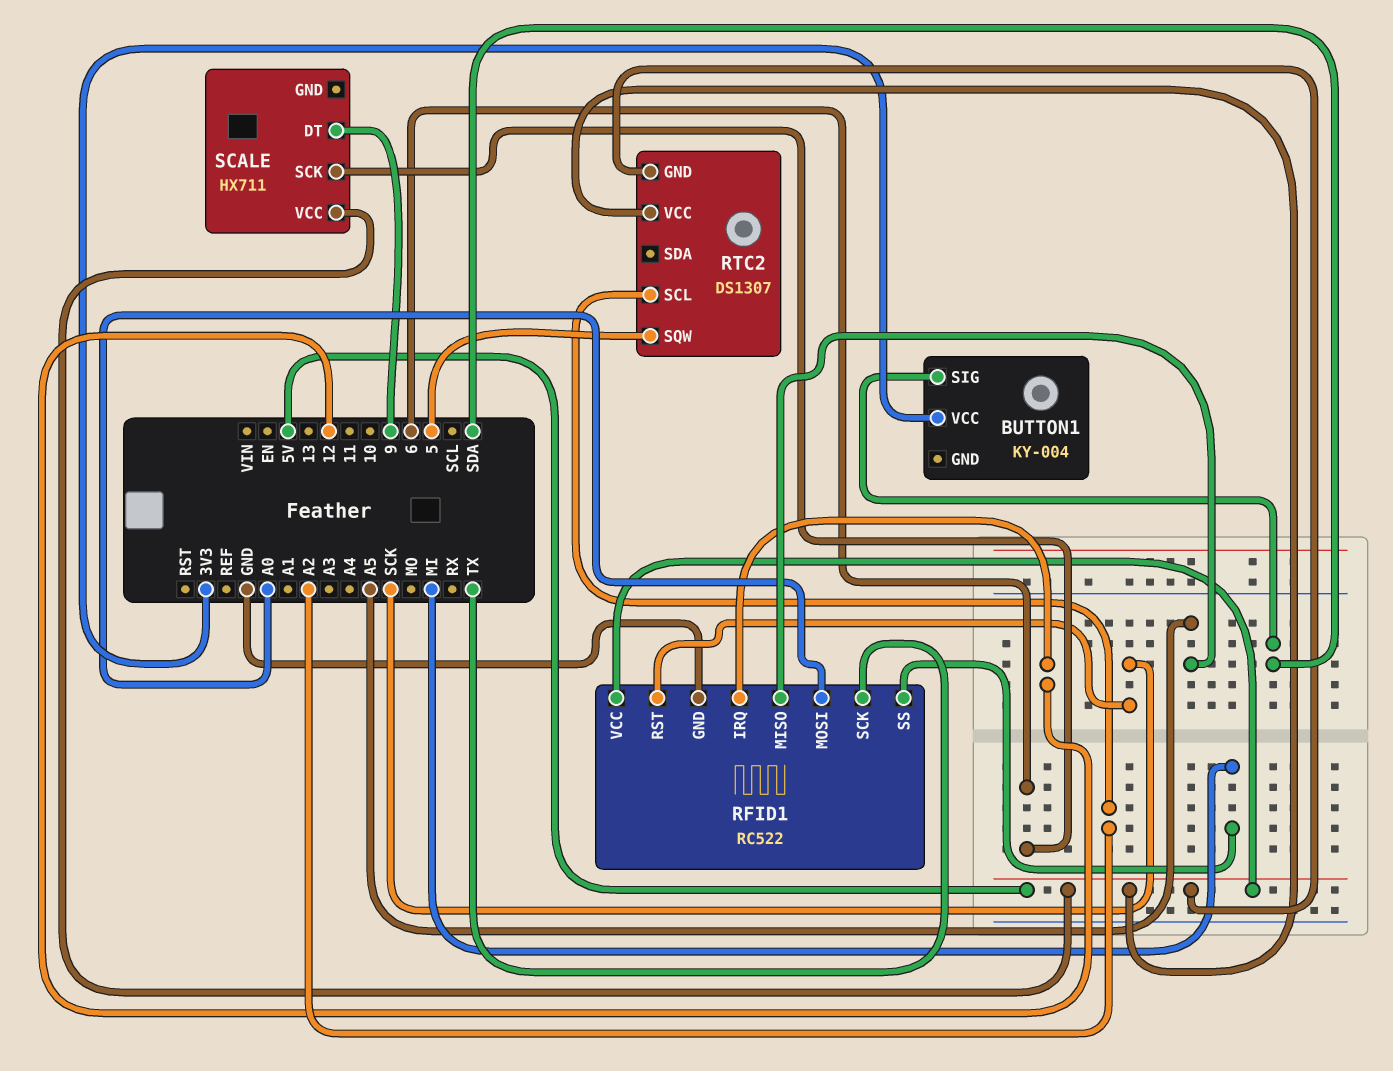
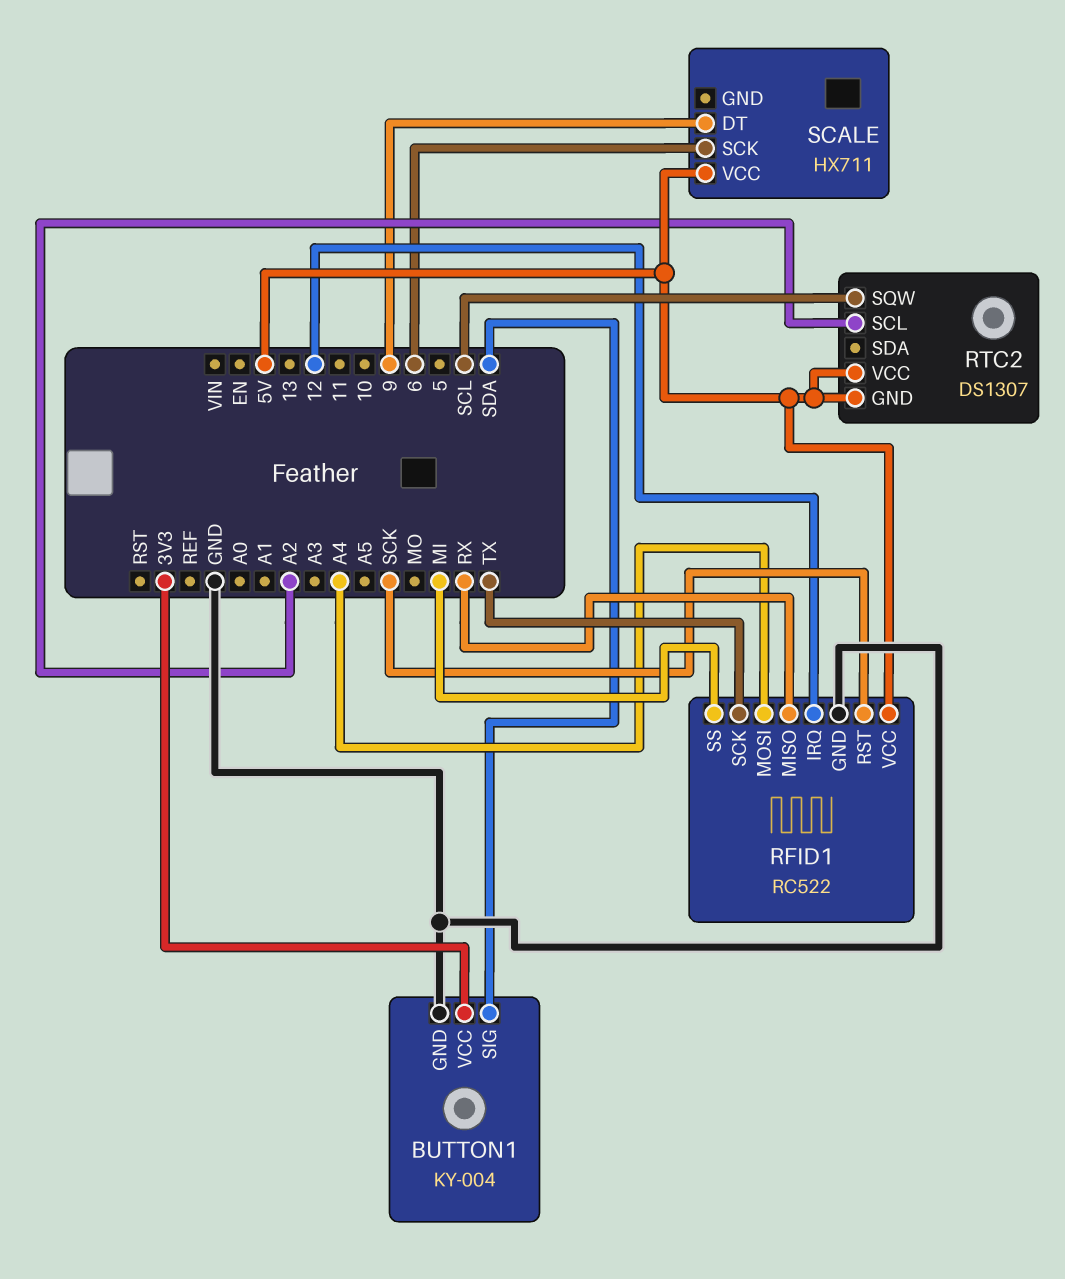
BUTTON1 pin GND: none -> GND
RFID1 pin MISO: A5 -> RX
RFID1 pin MOSI: A0 -> A4
RTC2 pin SQW: 5 -> SCL

